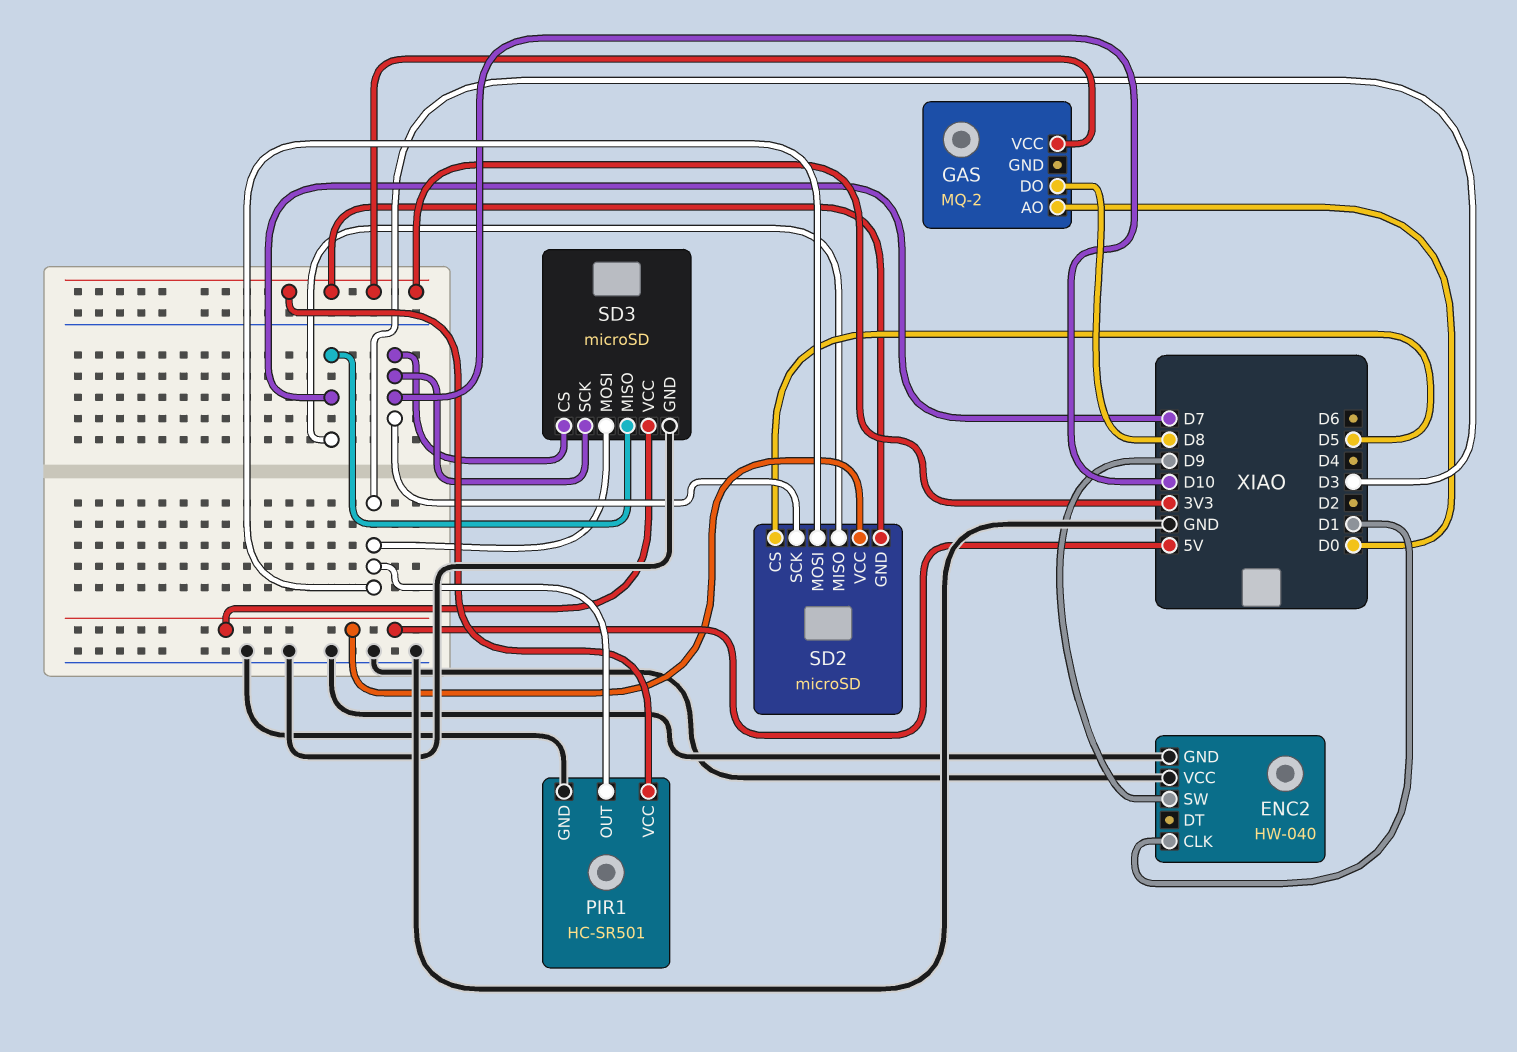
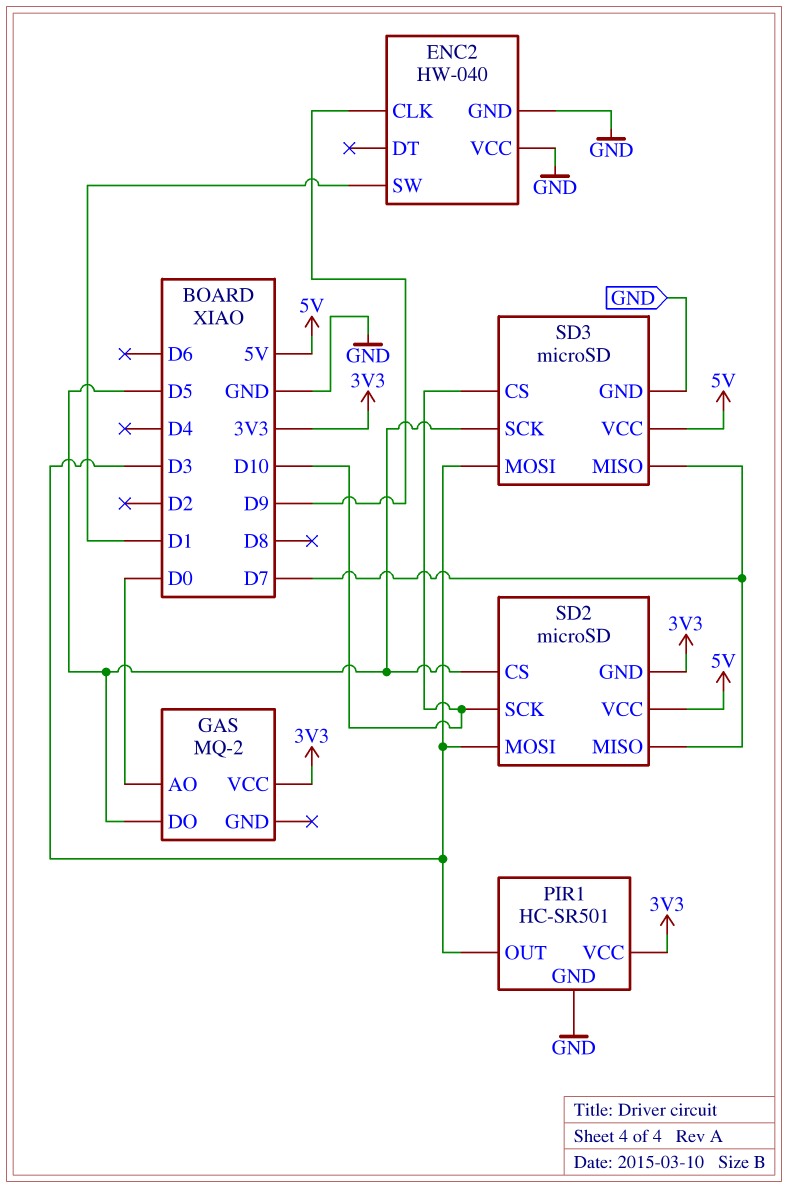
ENC2 pin CLK: D1 -> D9
ENC2 pin SW: D9 -> D1
GAS pin DO: D8 -> D5
SD3 pin SCK: D10 -> D5

